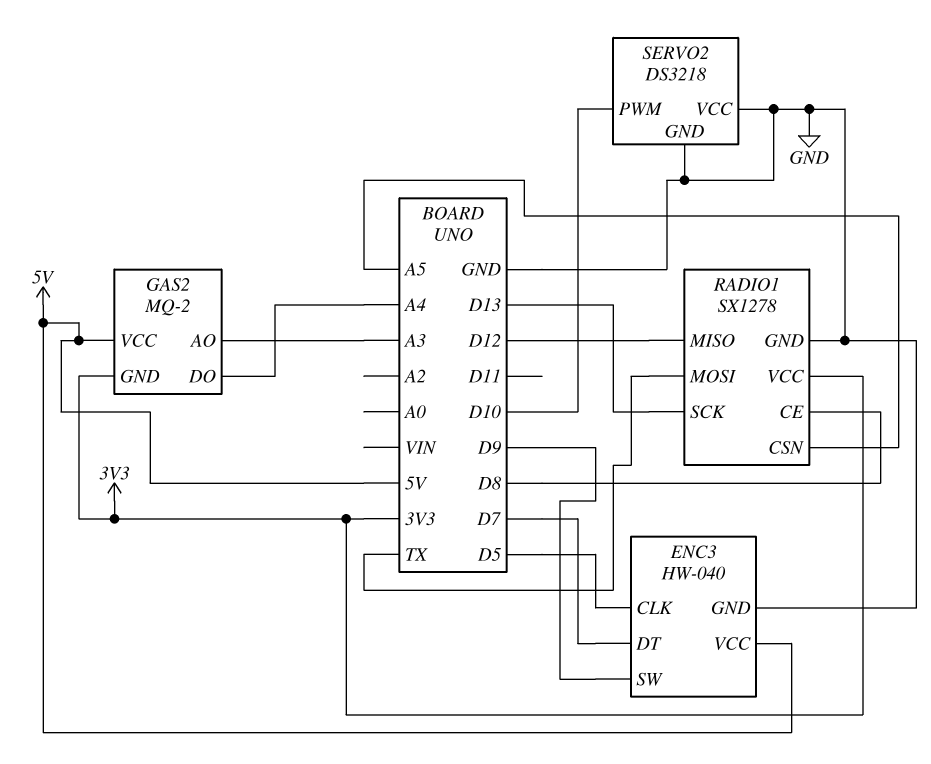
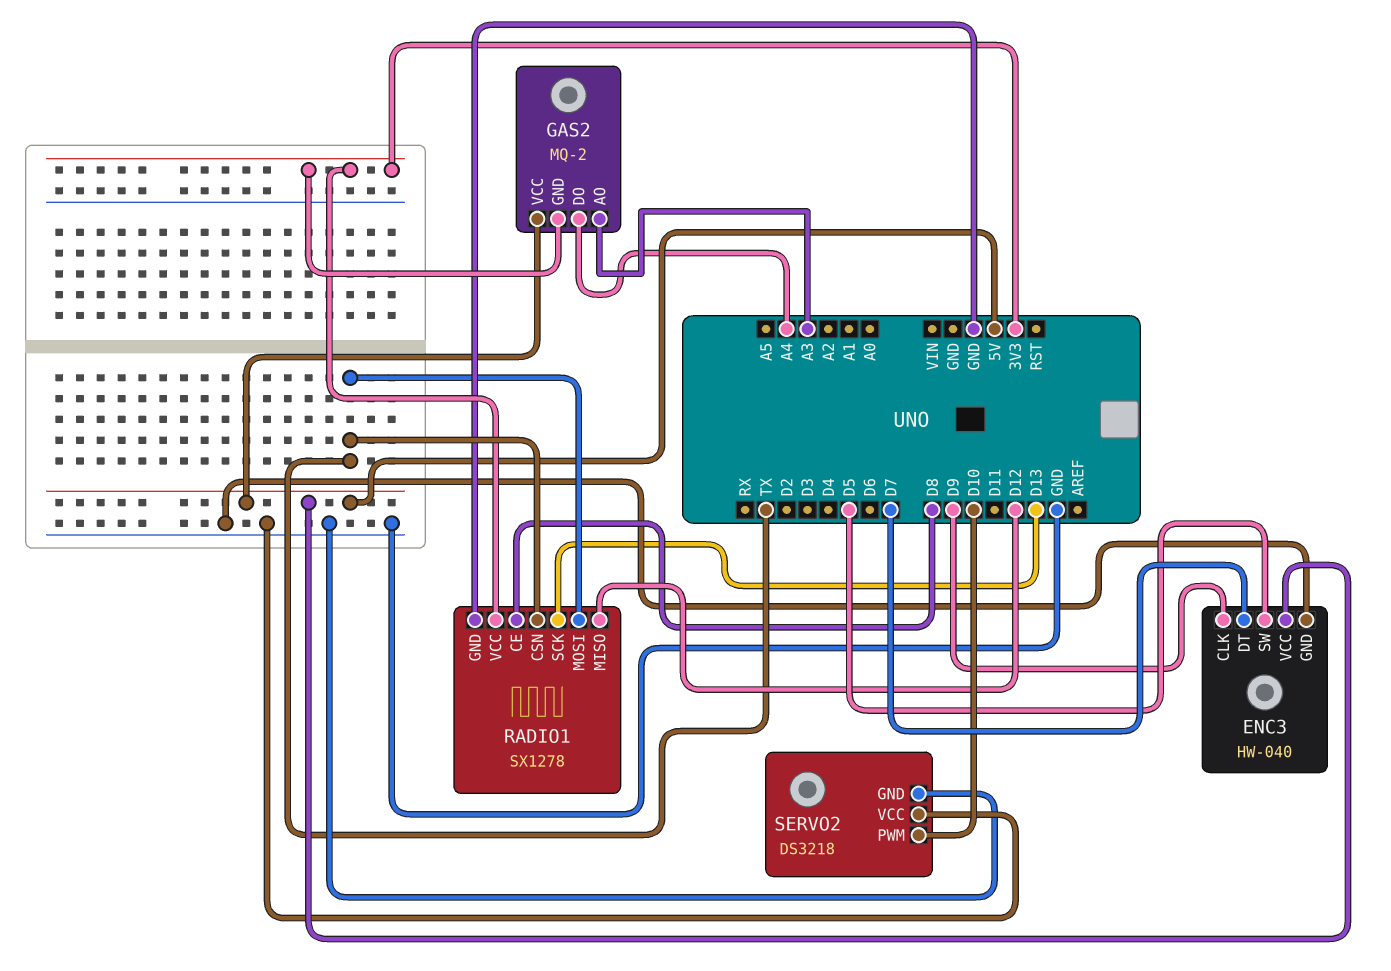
ENC3 pin CLK: D5 -> D9
ENC3 pin SW: D9 -> D5
RADIO1 pin CSN: A5 -> TX

